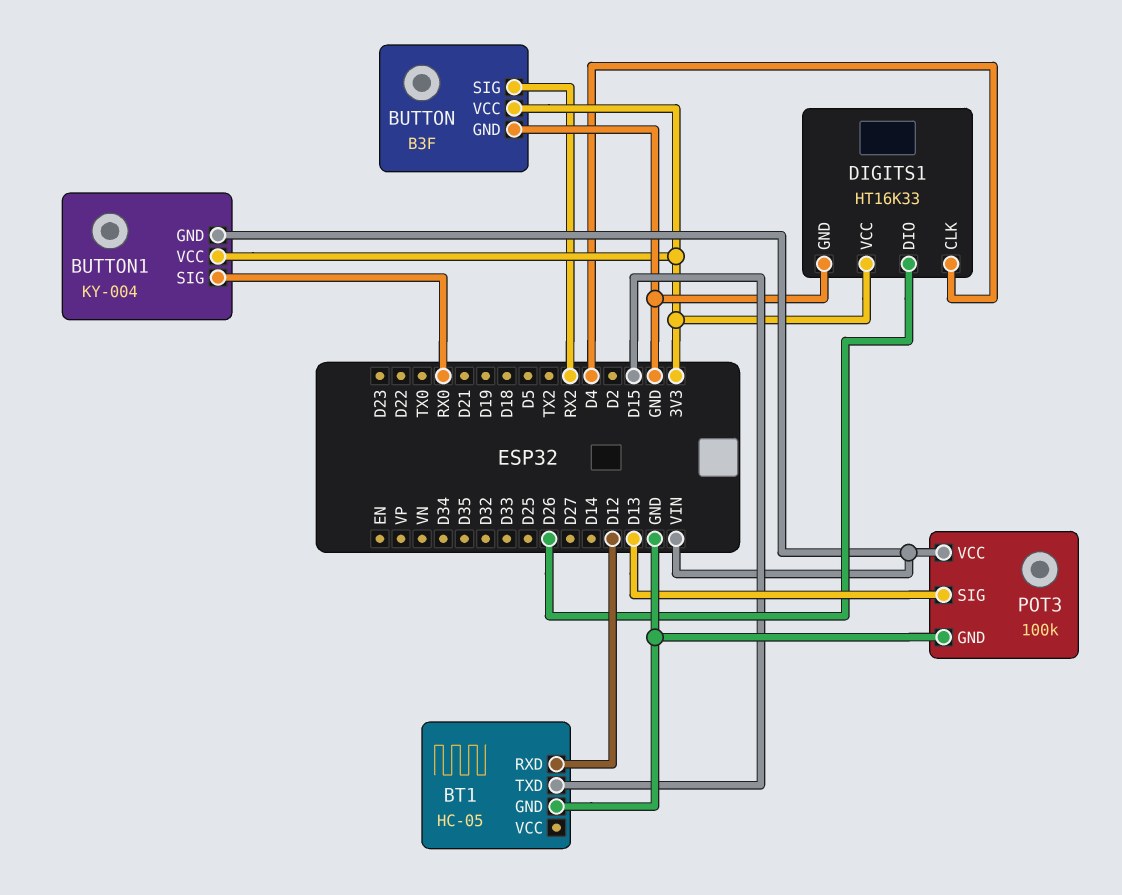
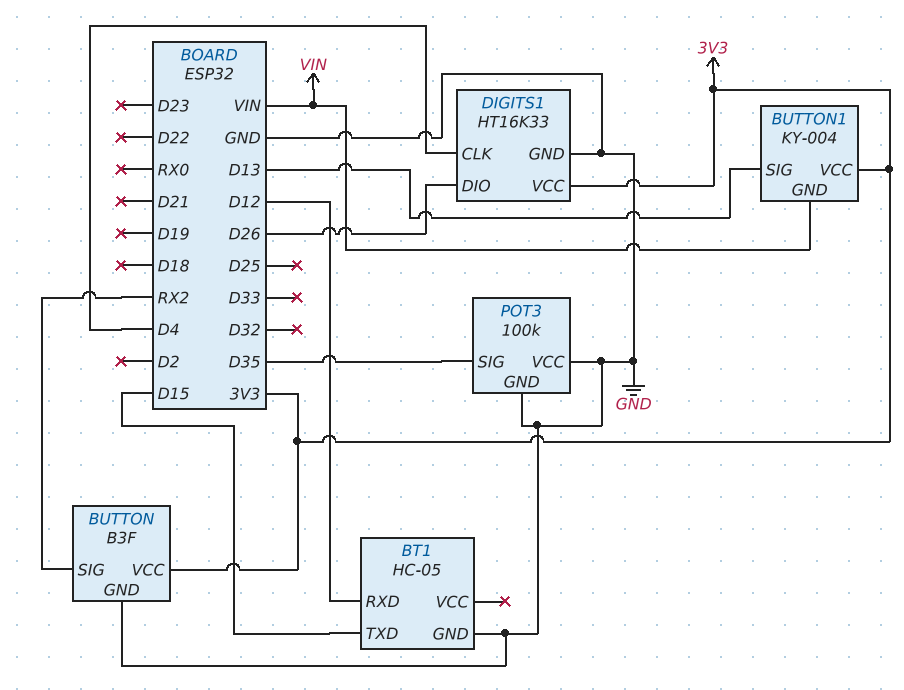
BUTTON1 pin SIG: RX0 -> D13
POT3 pin SIG: D13 -> D35
POT3 pin VCC: VIN -> GND

